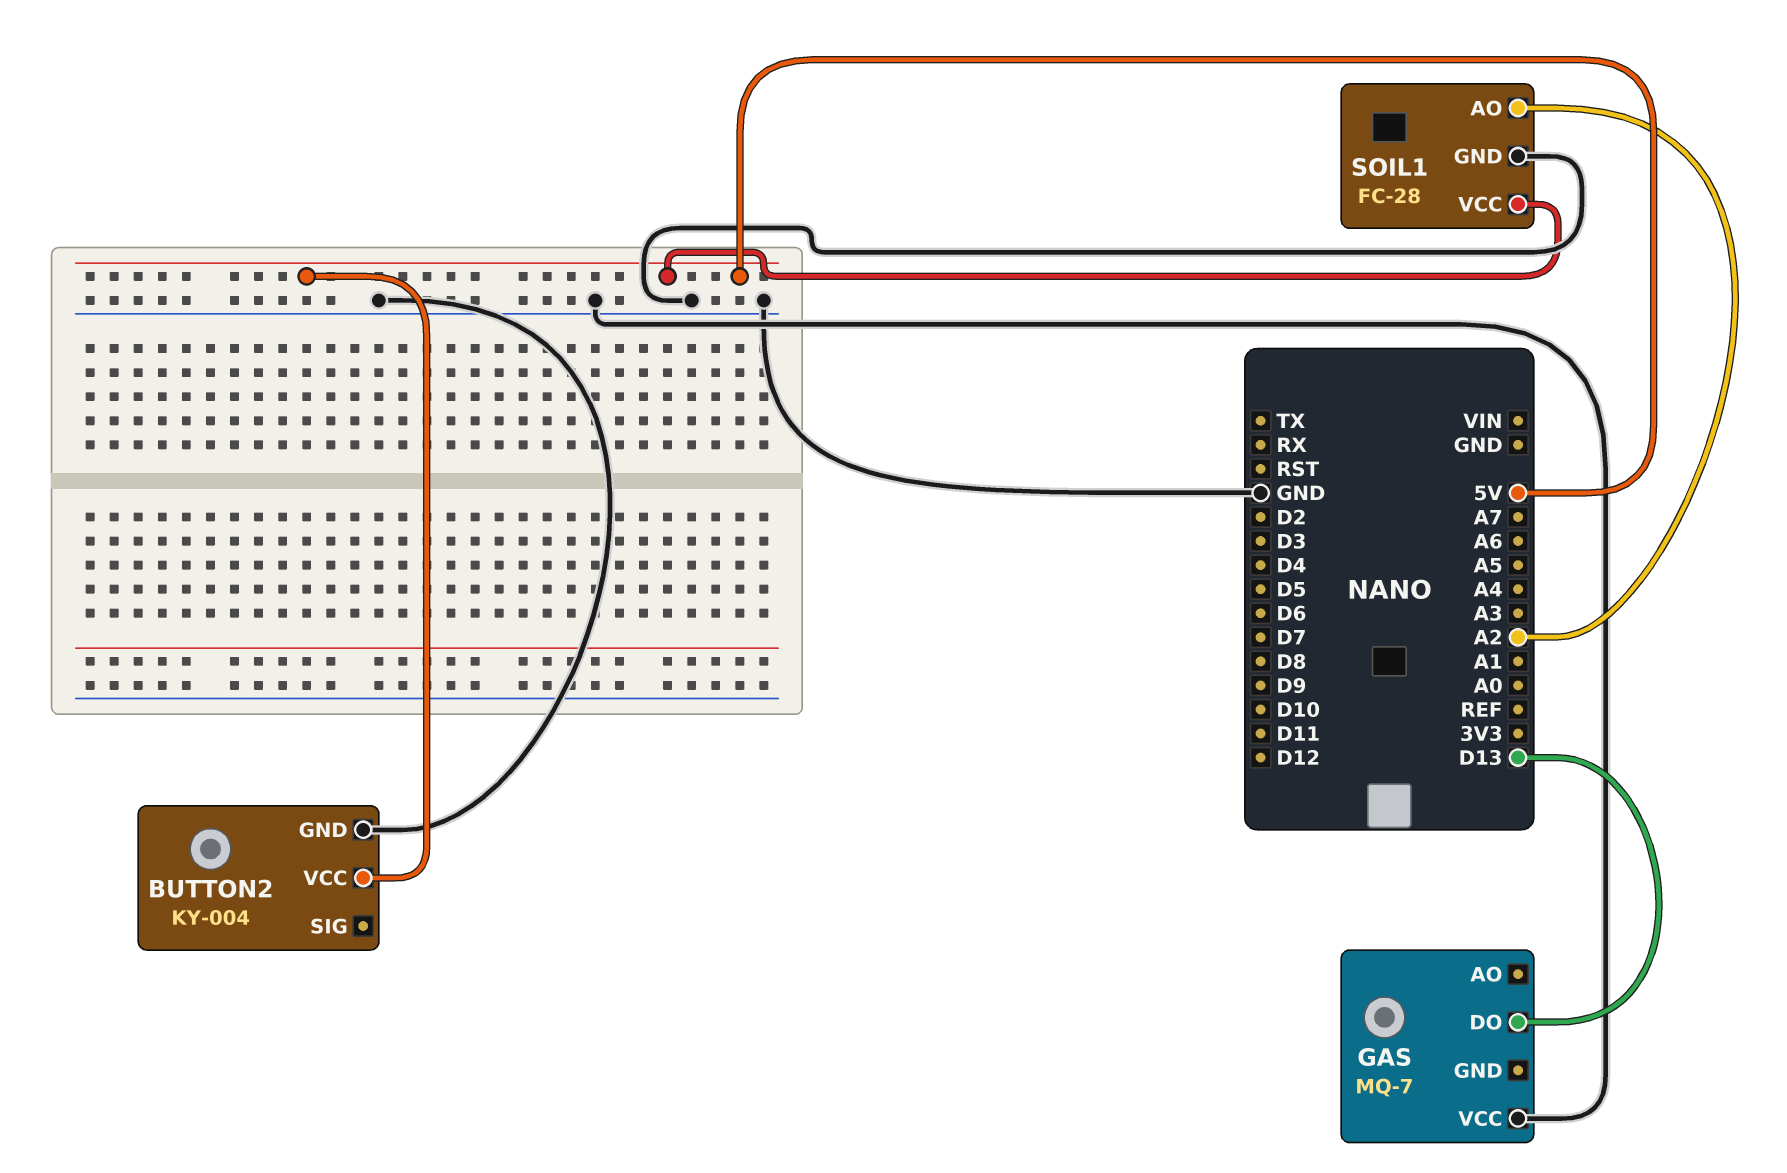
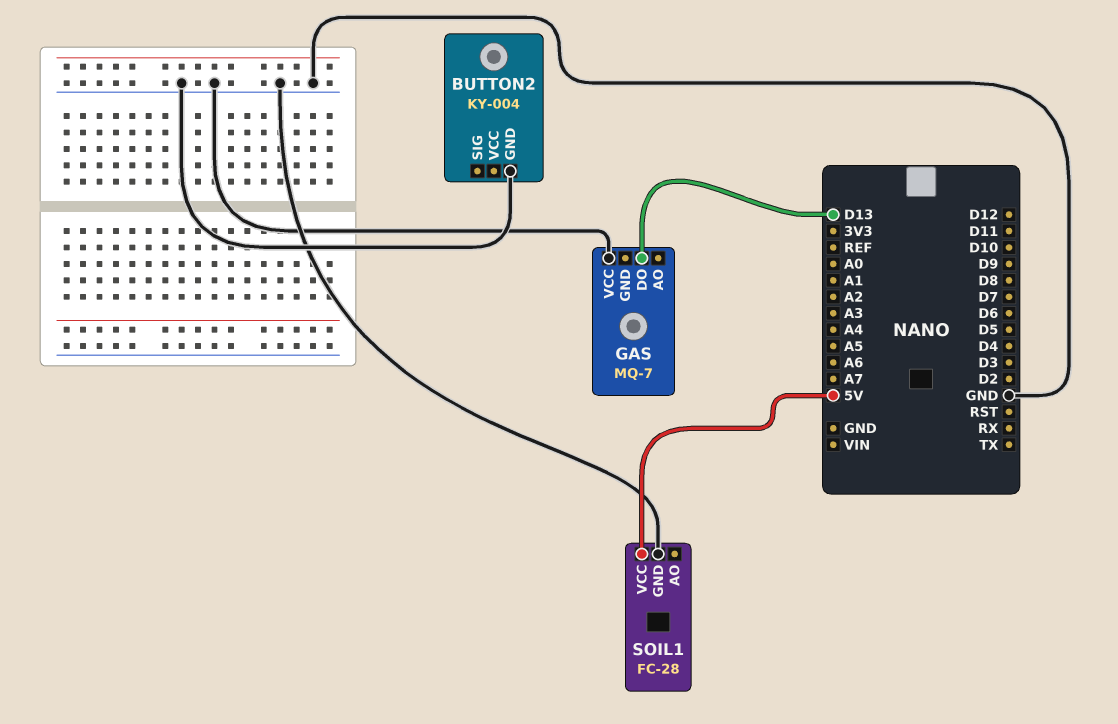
BUTTON2 pin VCC: 5V -> none
SOIL1 pin AO: A2 -> none

